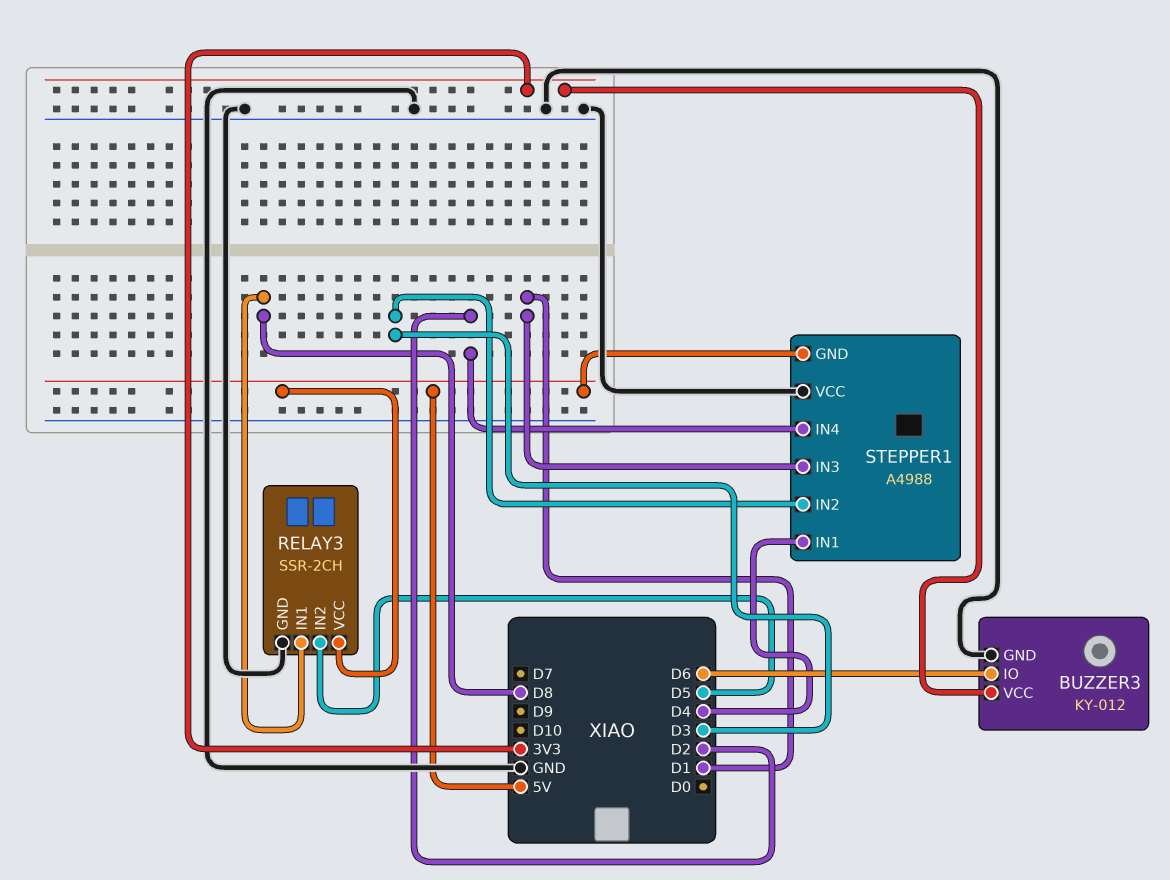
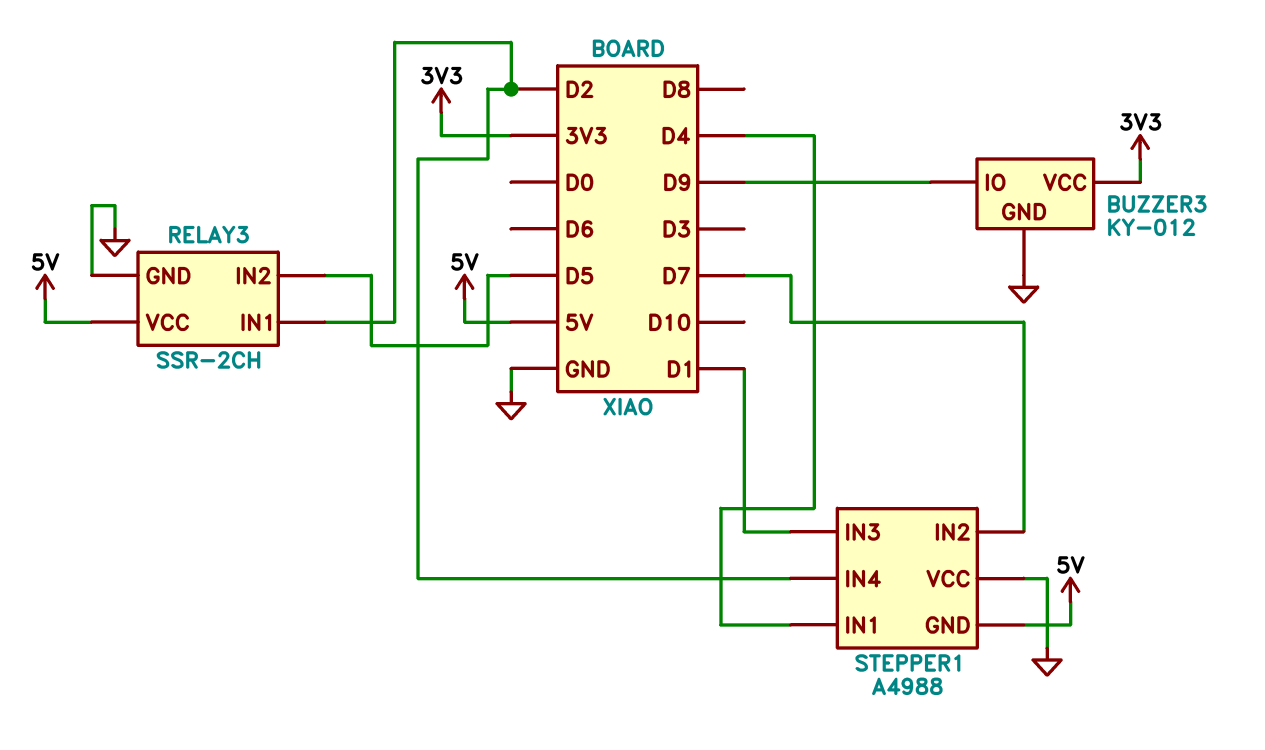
BUZZER3 pin IO: D6 -> D9
RELAY3 pin IN1: D8 -> D2
STEPPER1 pin IN2: D3 -> D7

